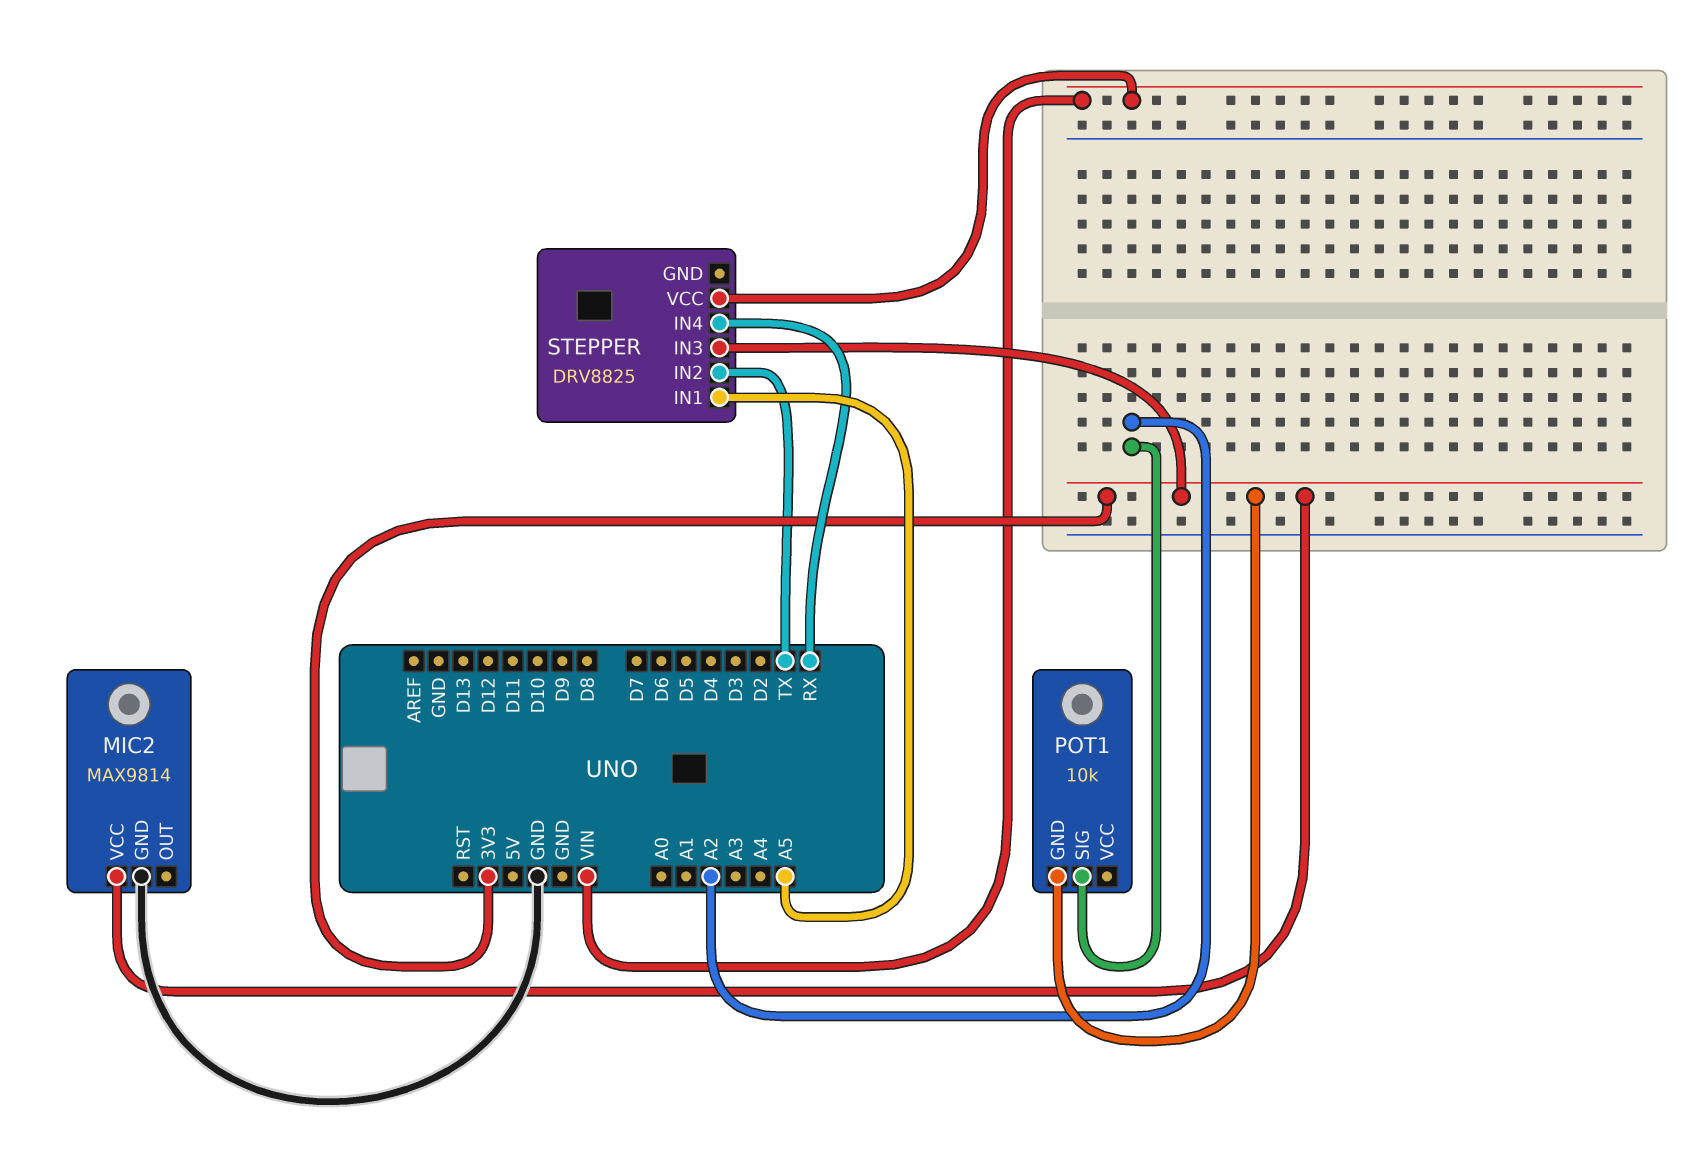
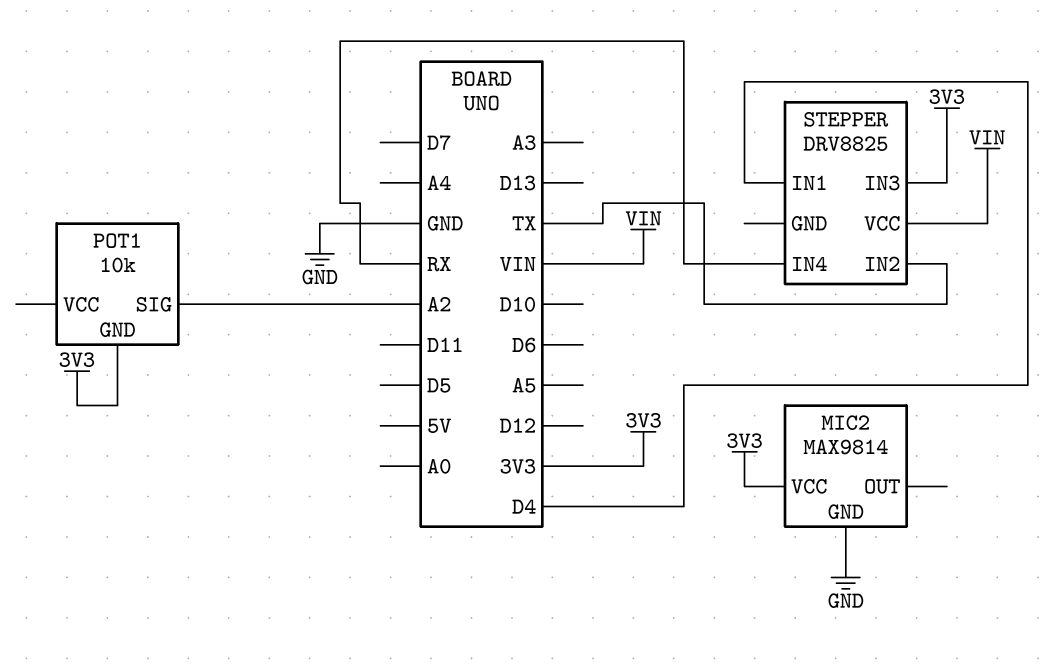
STEPPER pin IN1: A5 -> D4

